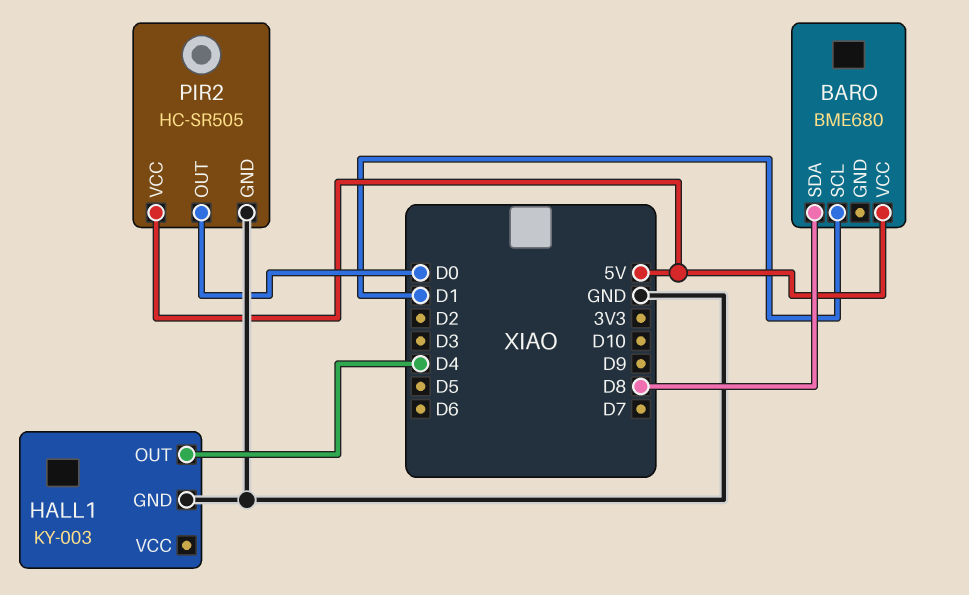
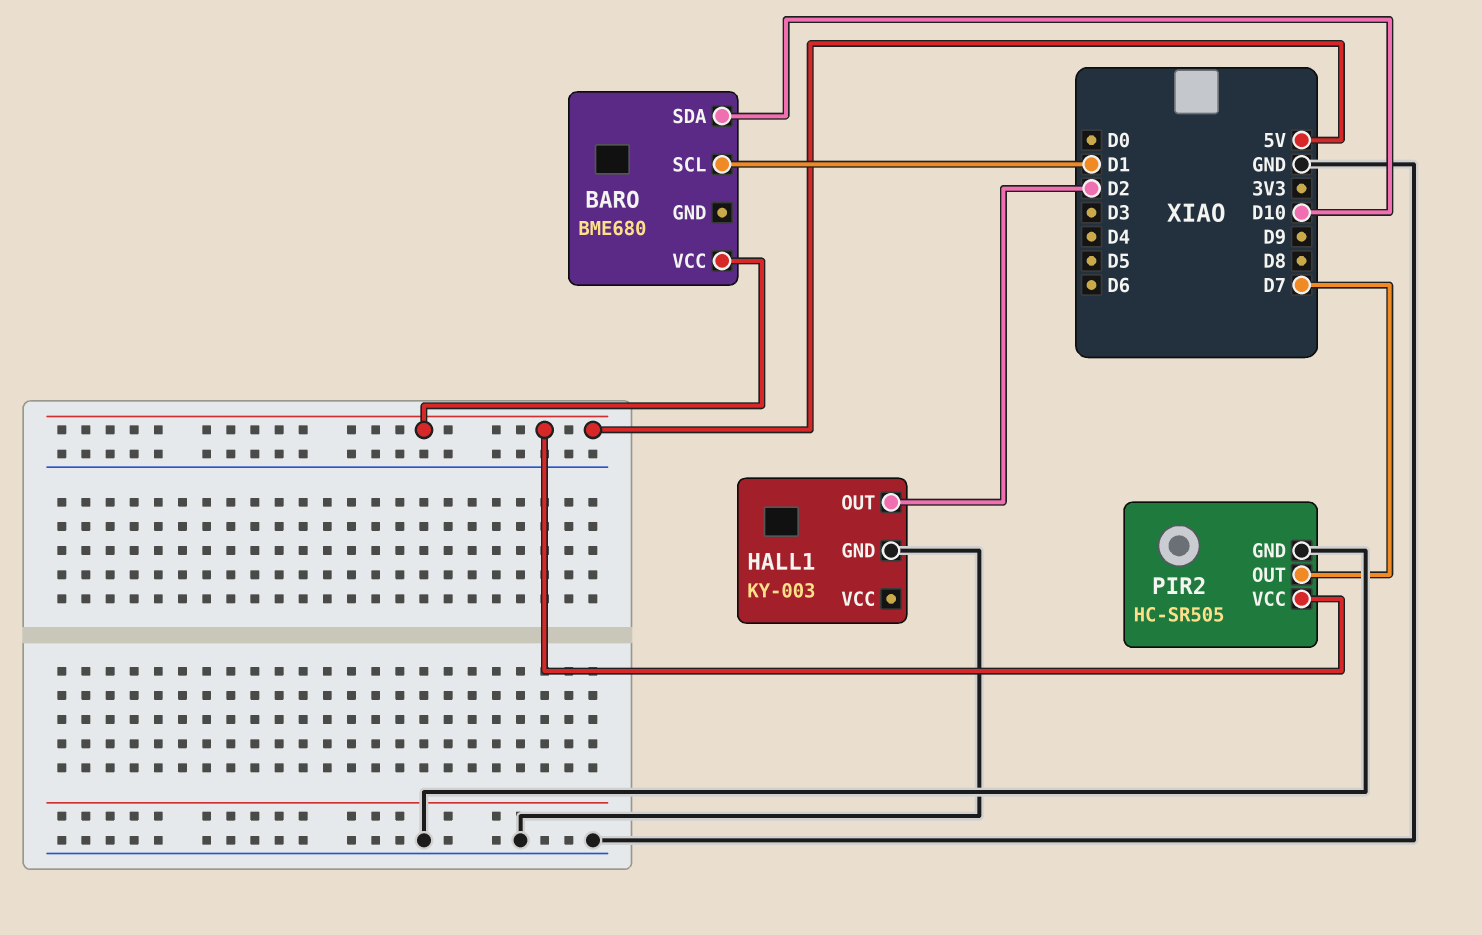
BARO pin SDA: D8 -> D10
HALL1 pin OUT: D4 -> D2
PIR2 pin OUT: D0 -> D7

